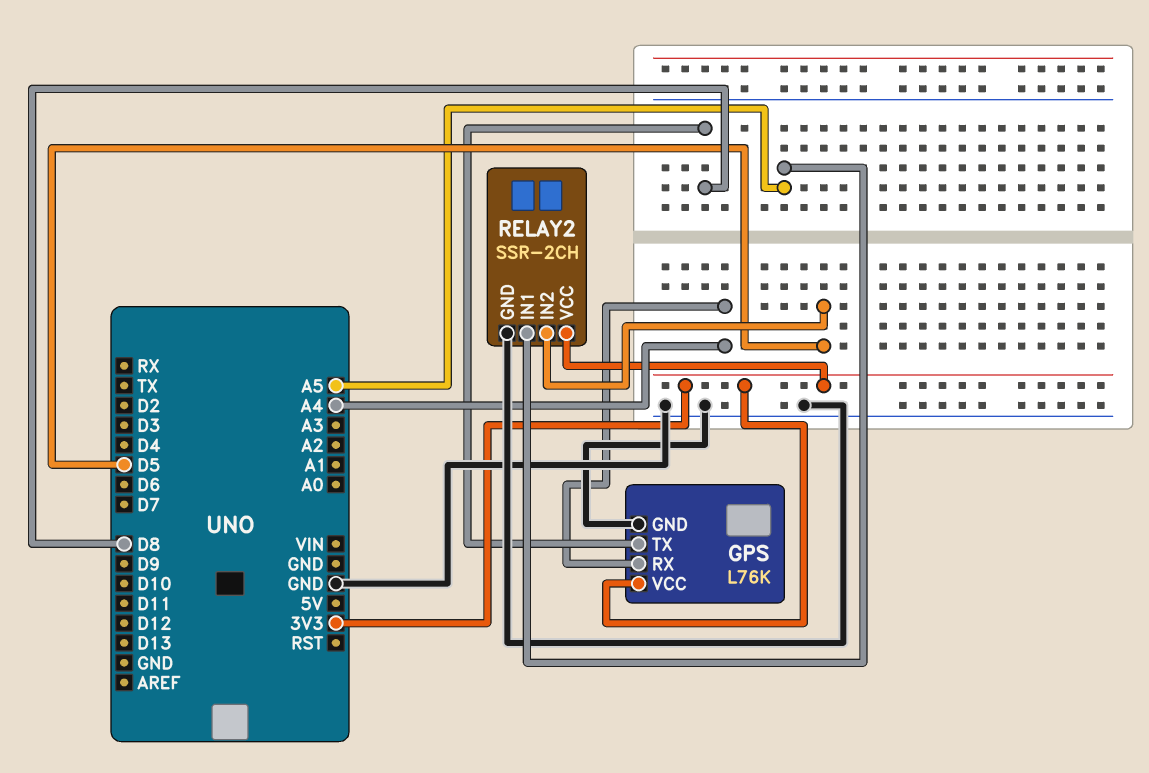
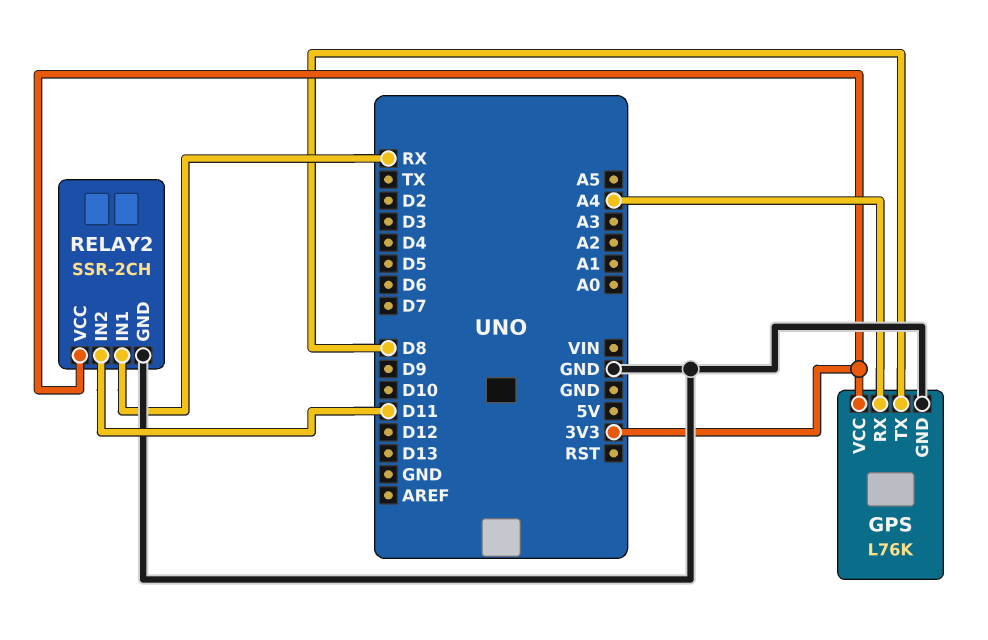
RELAY2 pin IN1: A5 -> RX
RELAY2 pin IN2: D5 -> D11

